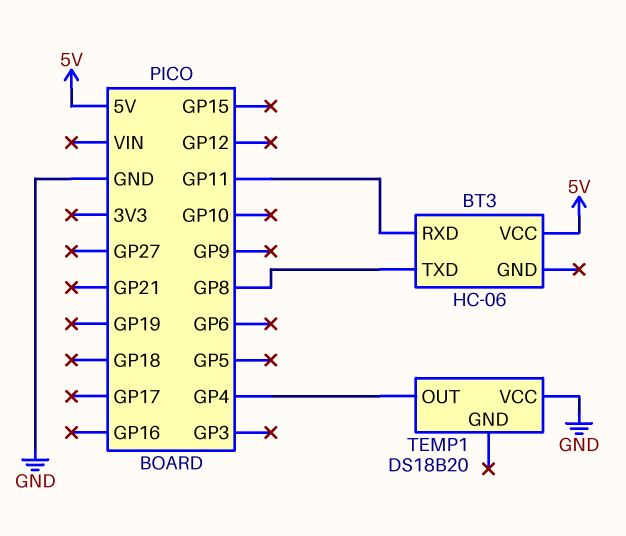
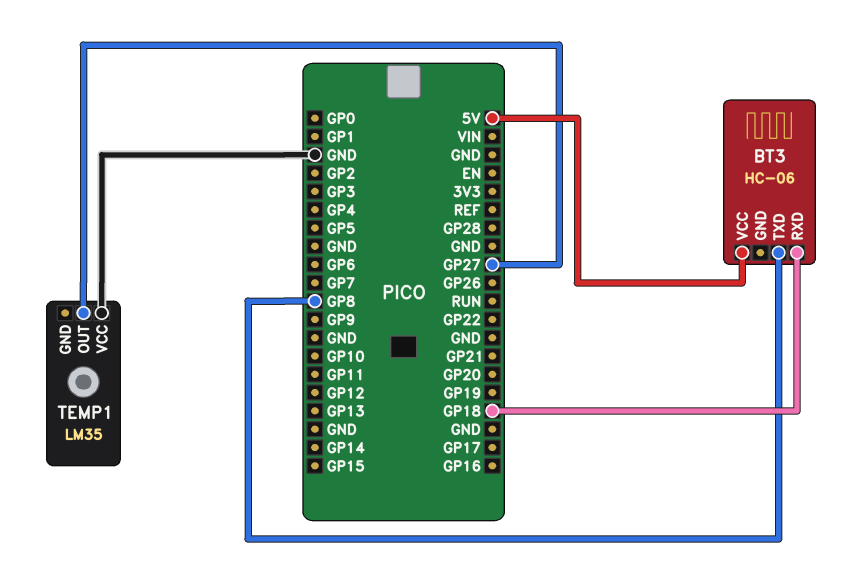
BT3 pin RXD: GP11 -> GP18
TEMP1: DS18B20 -> LM35
TEMP1 pin OUT: GP4 -> GP27

